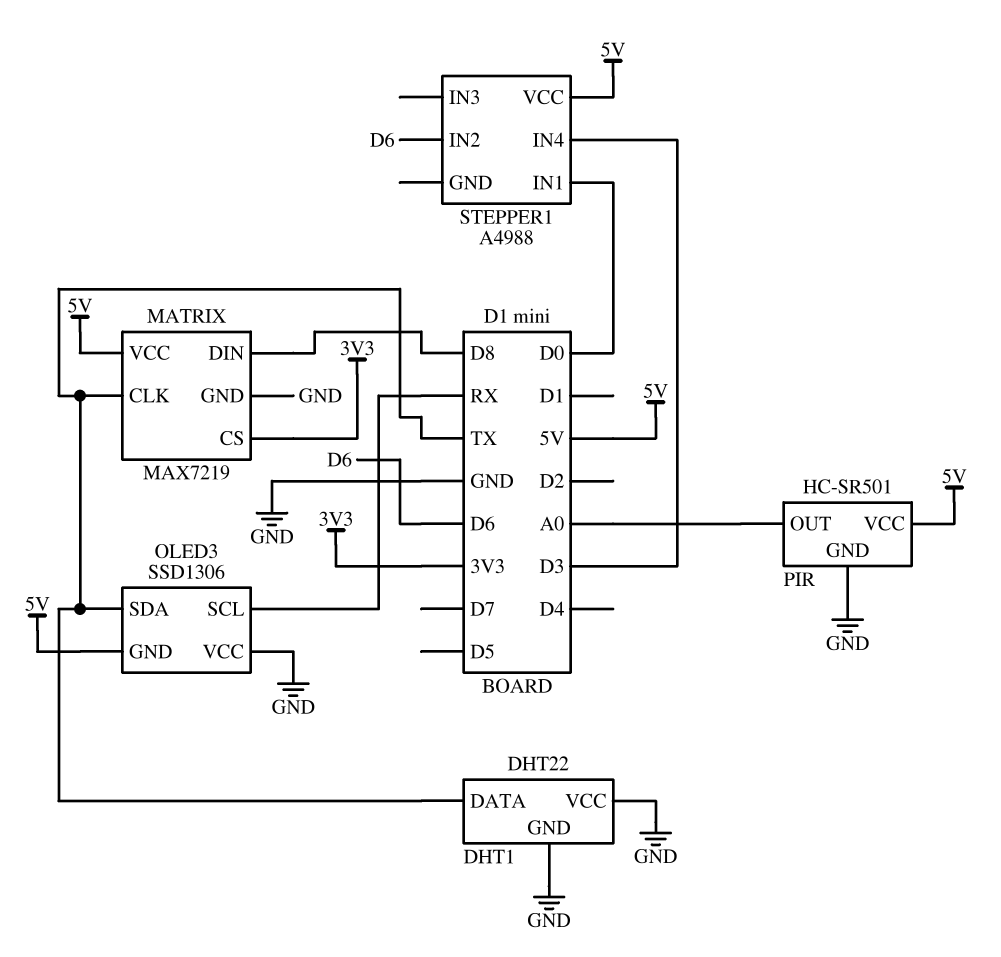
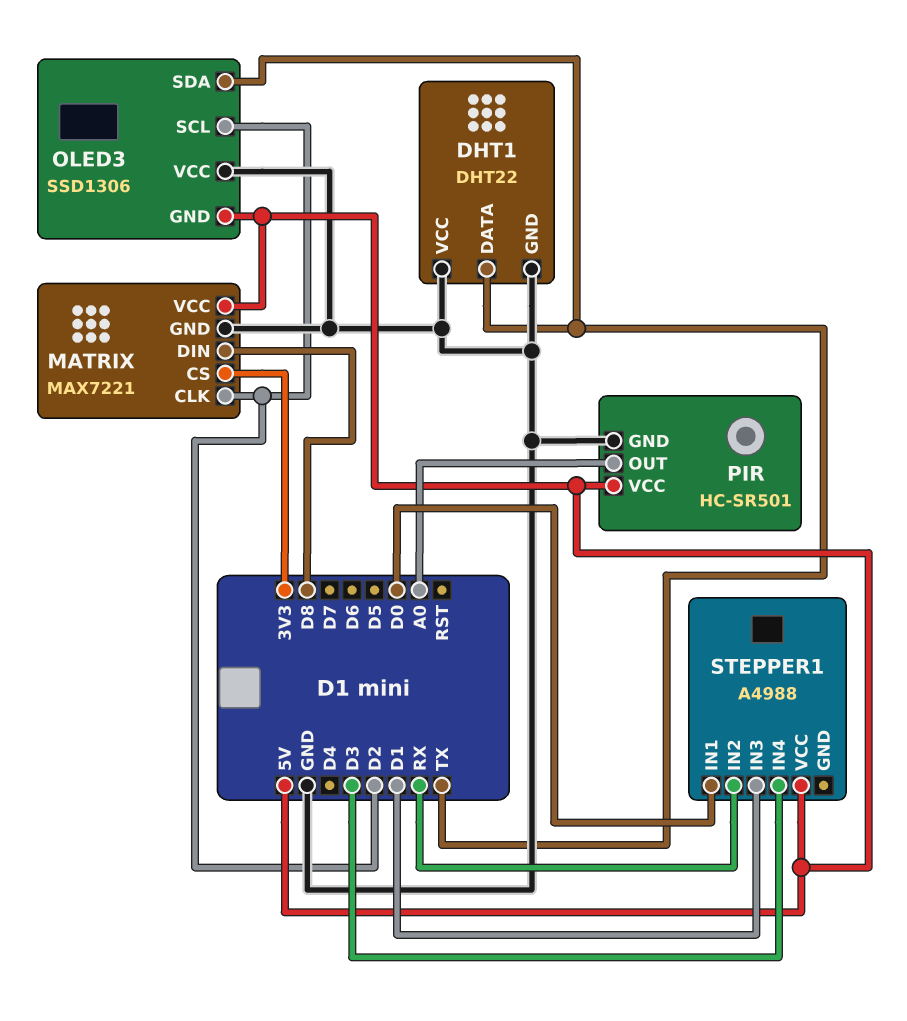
MATRIX: MAX7219 -> MAX7221
MATRIX pin CLK: TX -> D2
OLED3 pin SCL: RX -> D2
STEPPER1 pin IN2: D6 -> RX
STEPPER1 pin IN3: none -> D1

